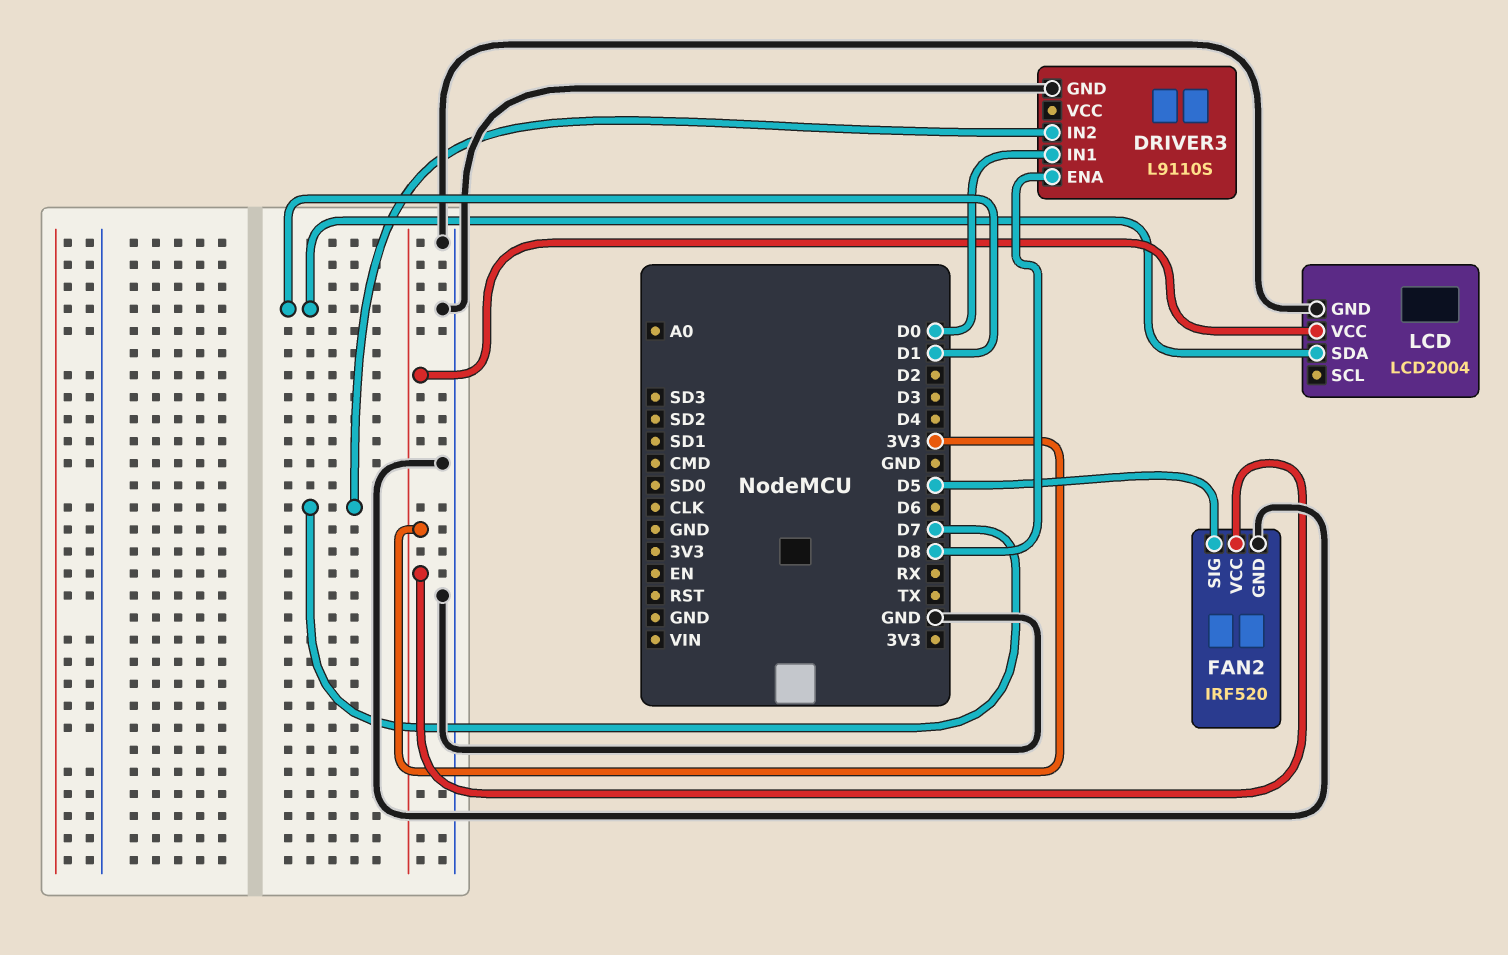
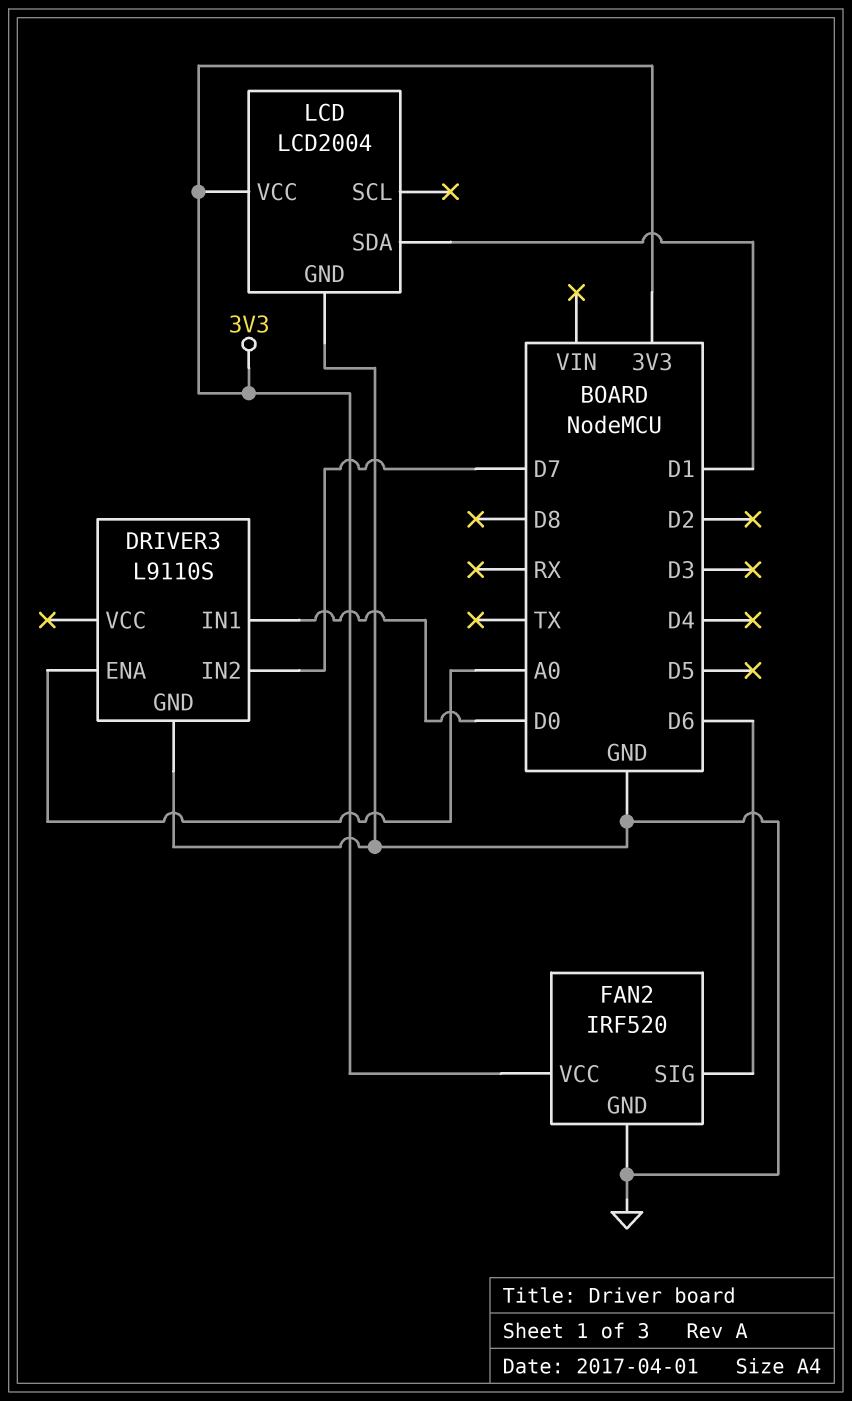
DRIVER3 pin ENA: D8 -> A0
FAN2 pin SIG: D5 -> D6

